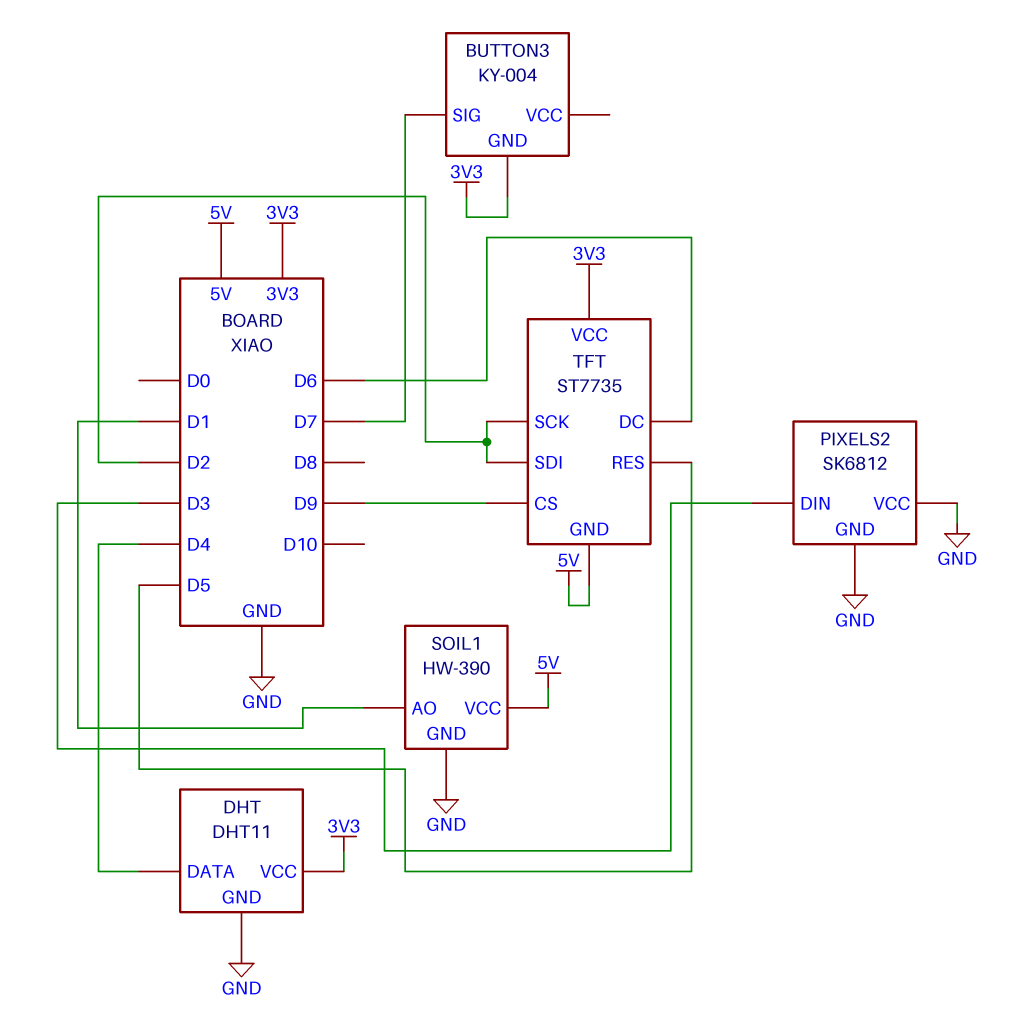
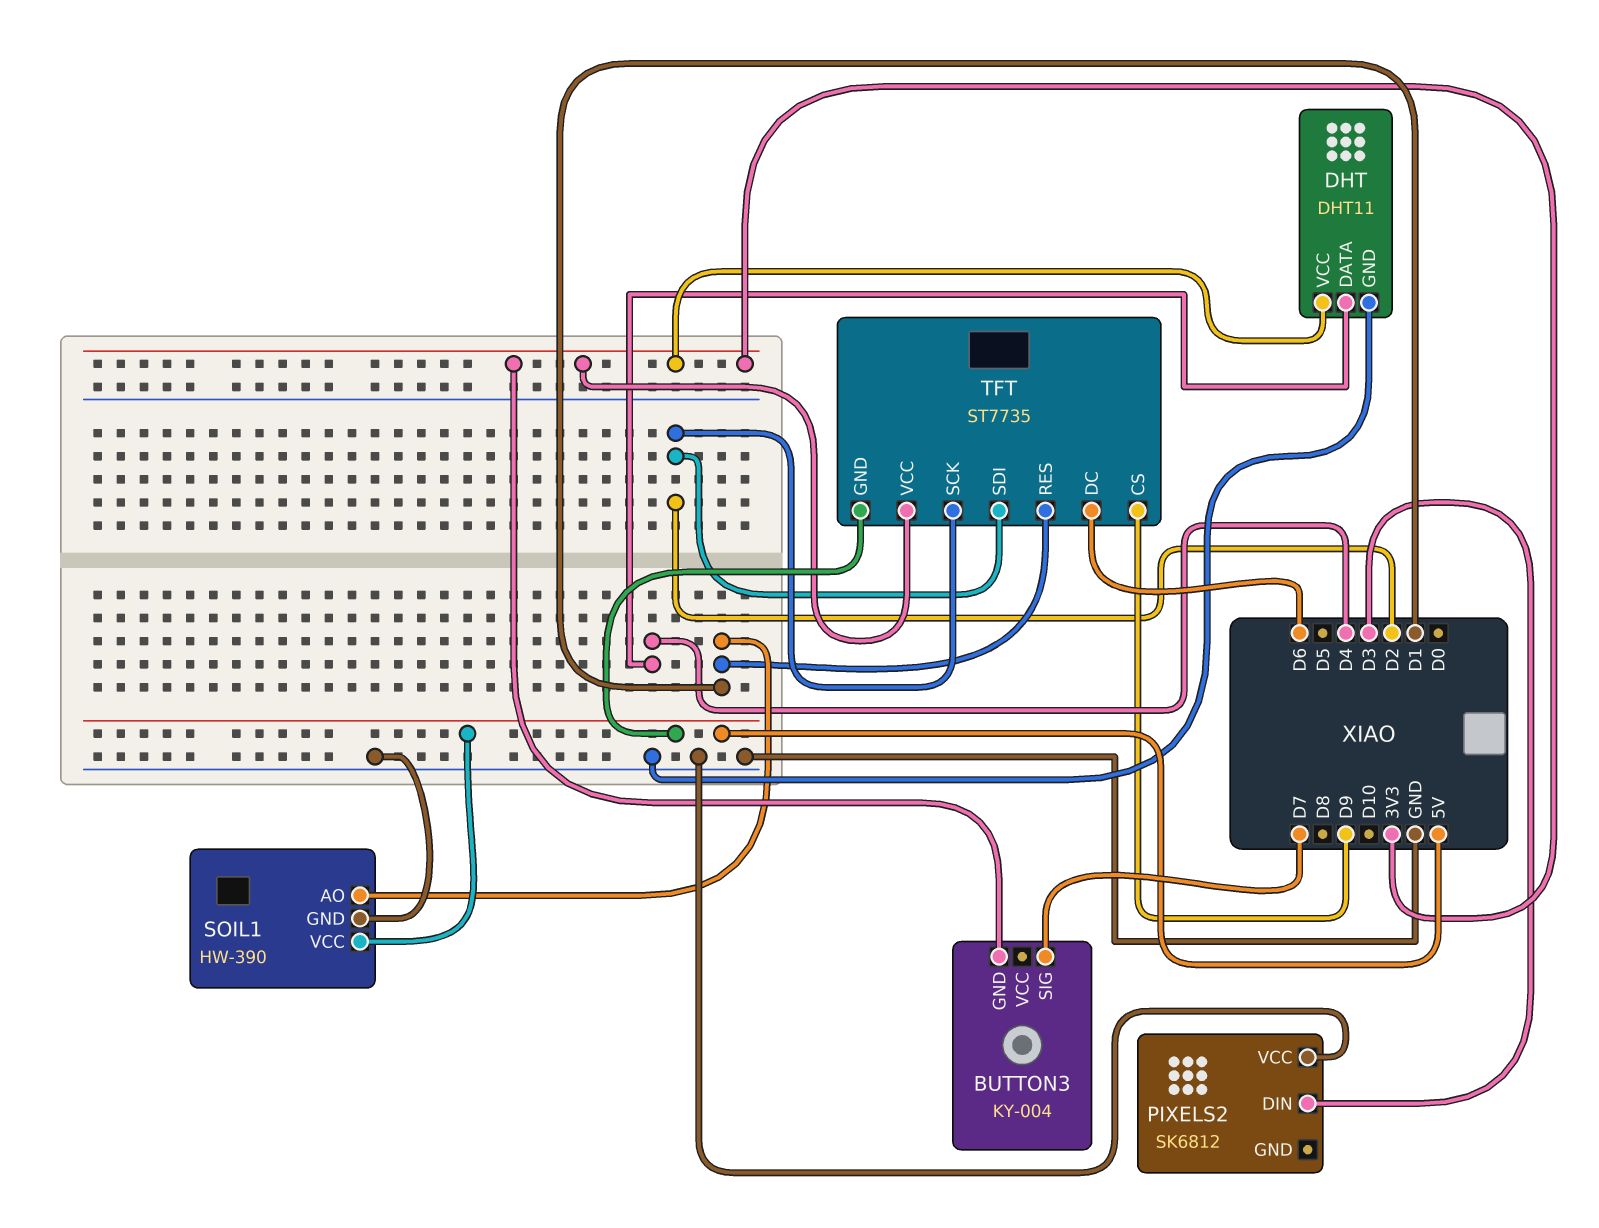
PIXELS2 pin GND: GND -> none
TFT pin RES: D5 -> D1

